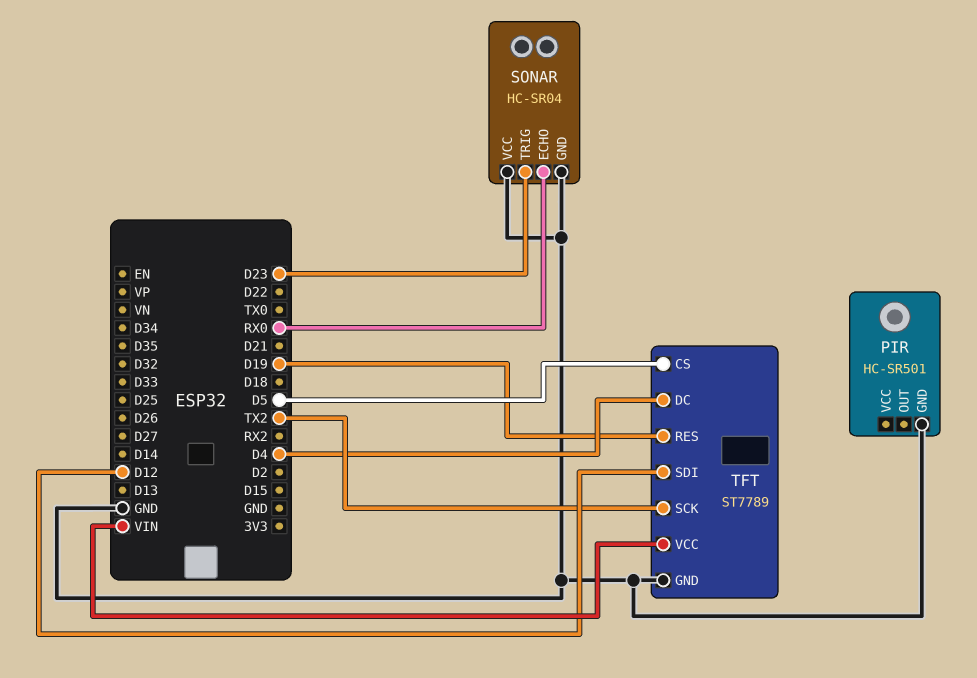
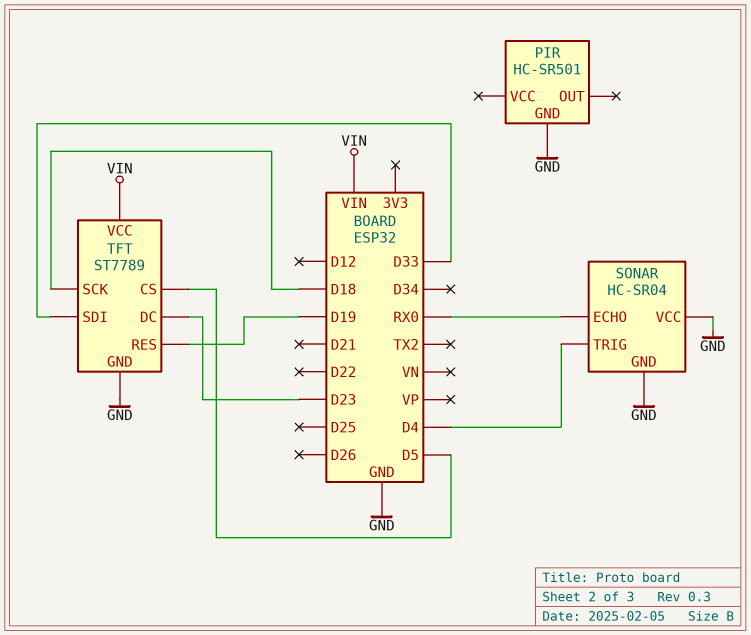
SONAR pin TRIG: D23 -> D4
TFT pin DC: D4 -> D23
TFT pin SCK: TX2 -> D18
TFT pin SDI: D12 -> D33

